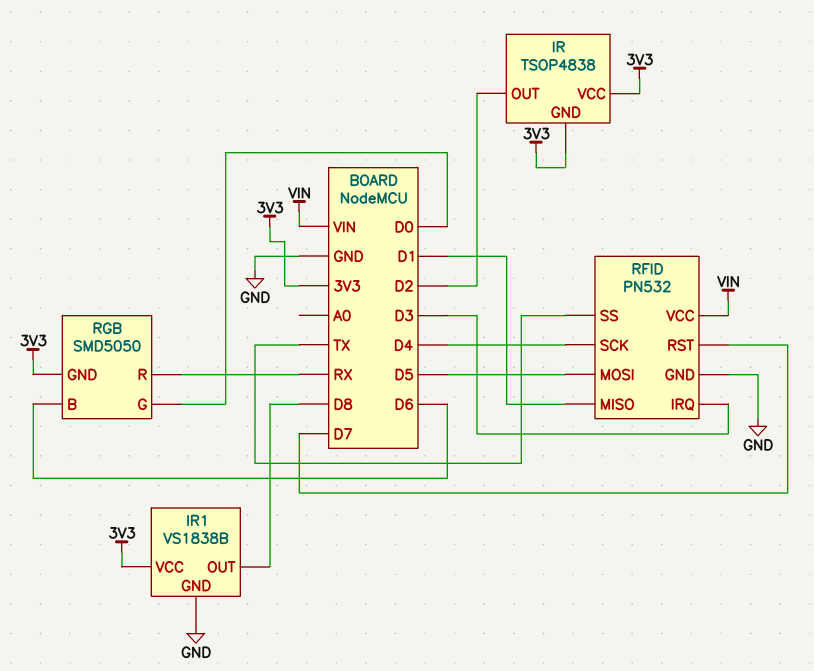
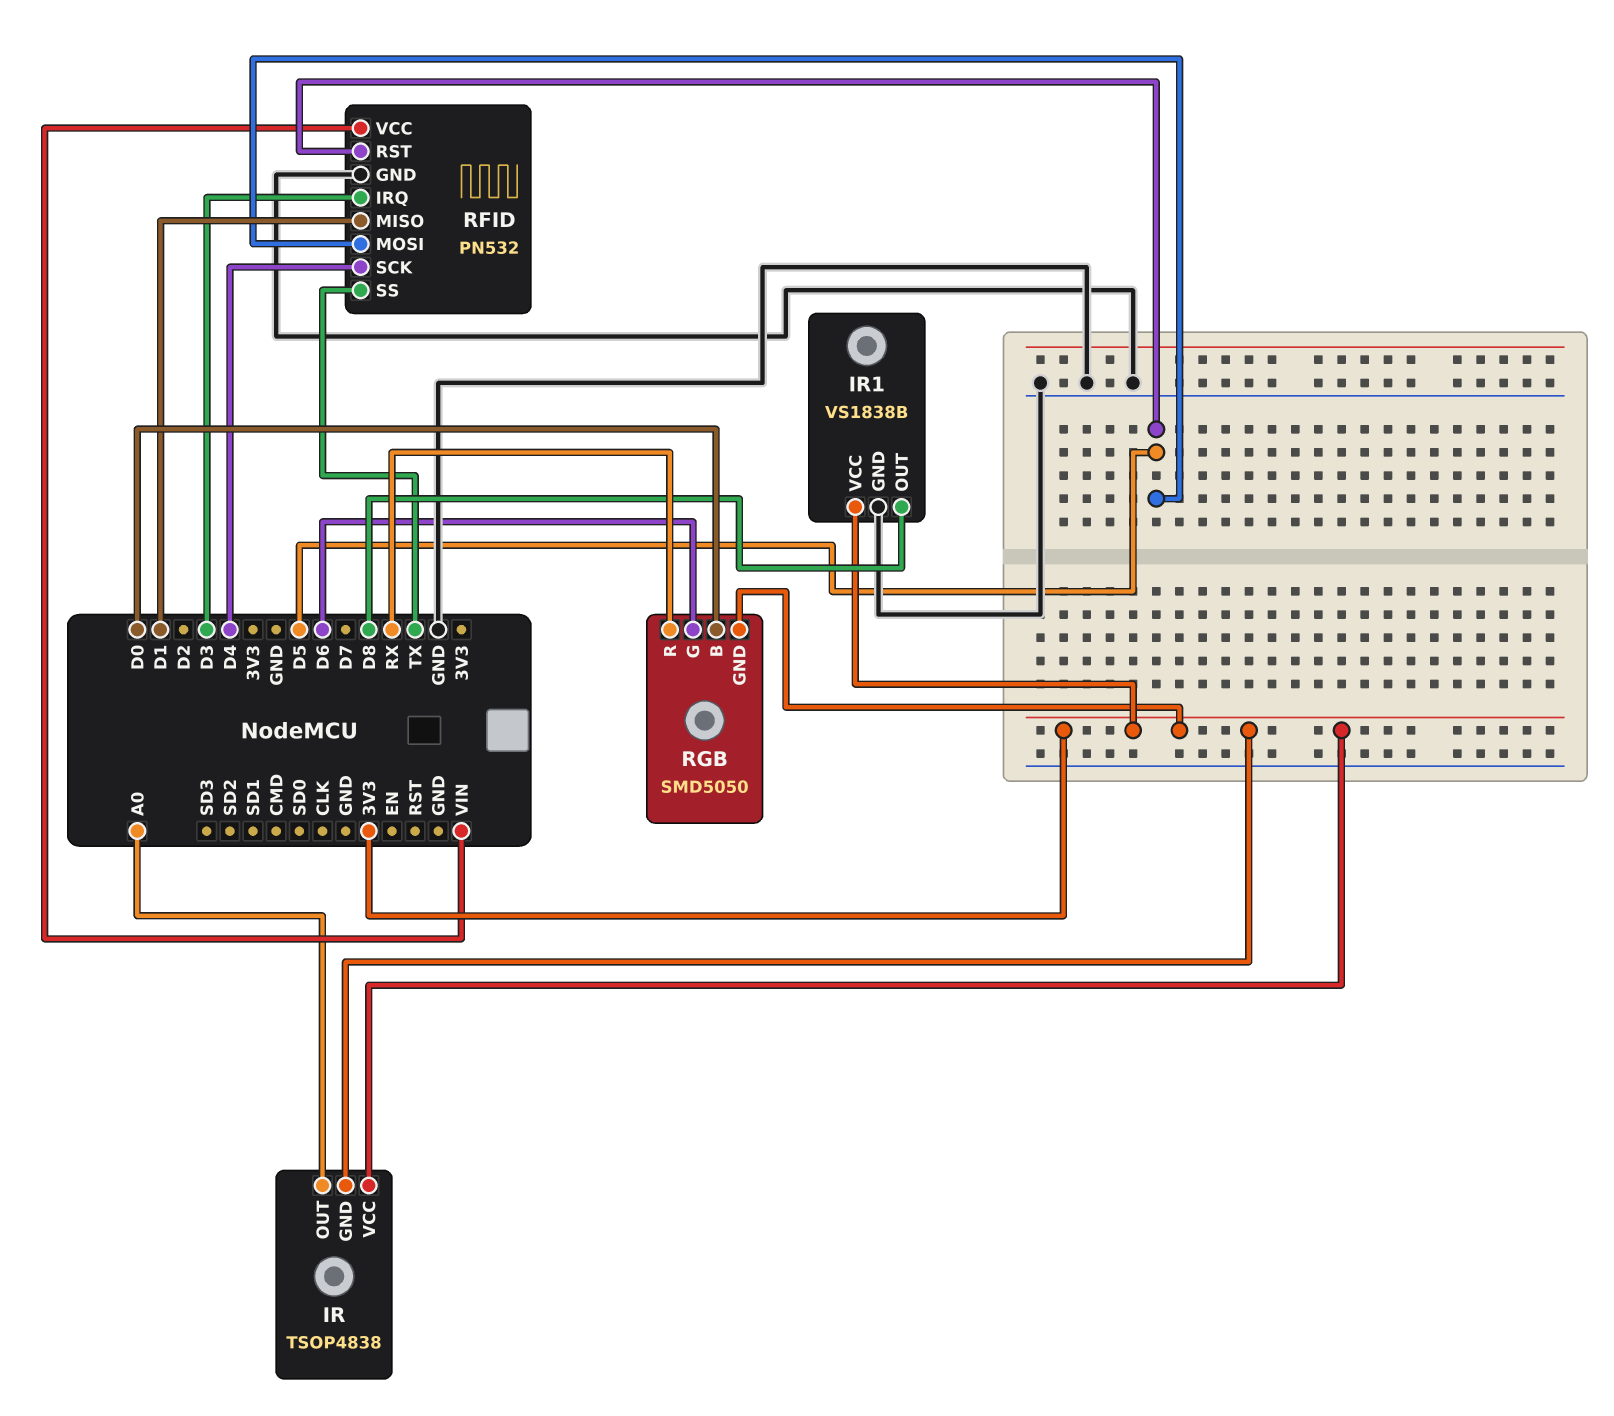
IR pin OUT: D2 -> A0
RFID pin RST: D7 -> D5
RGB pin B: D6 -> D0
RGB pin G: D0 -> D6

